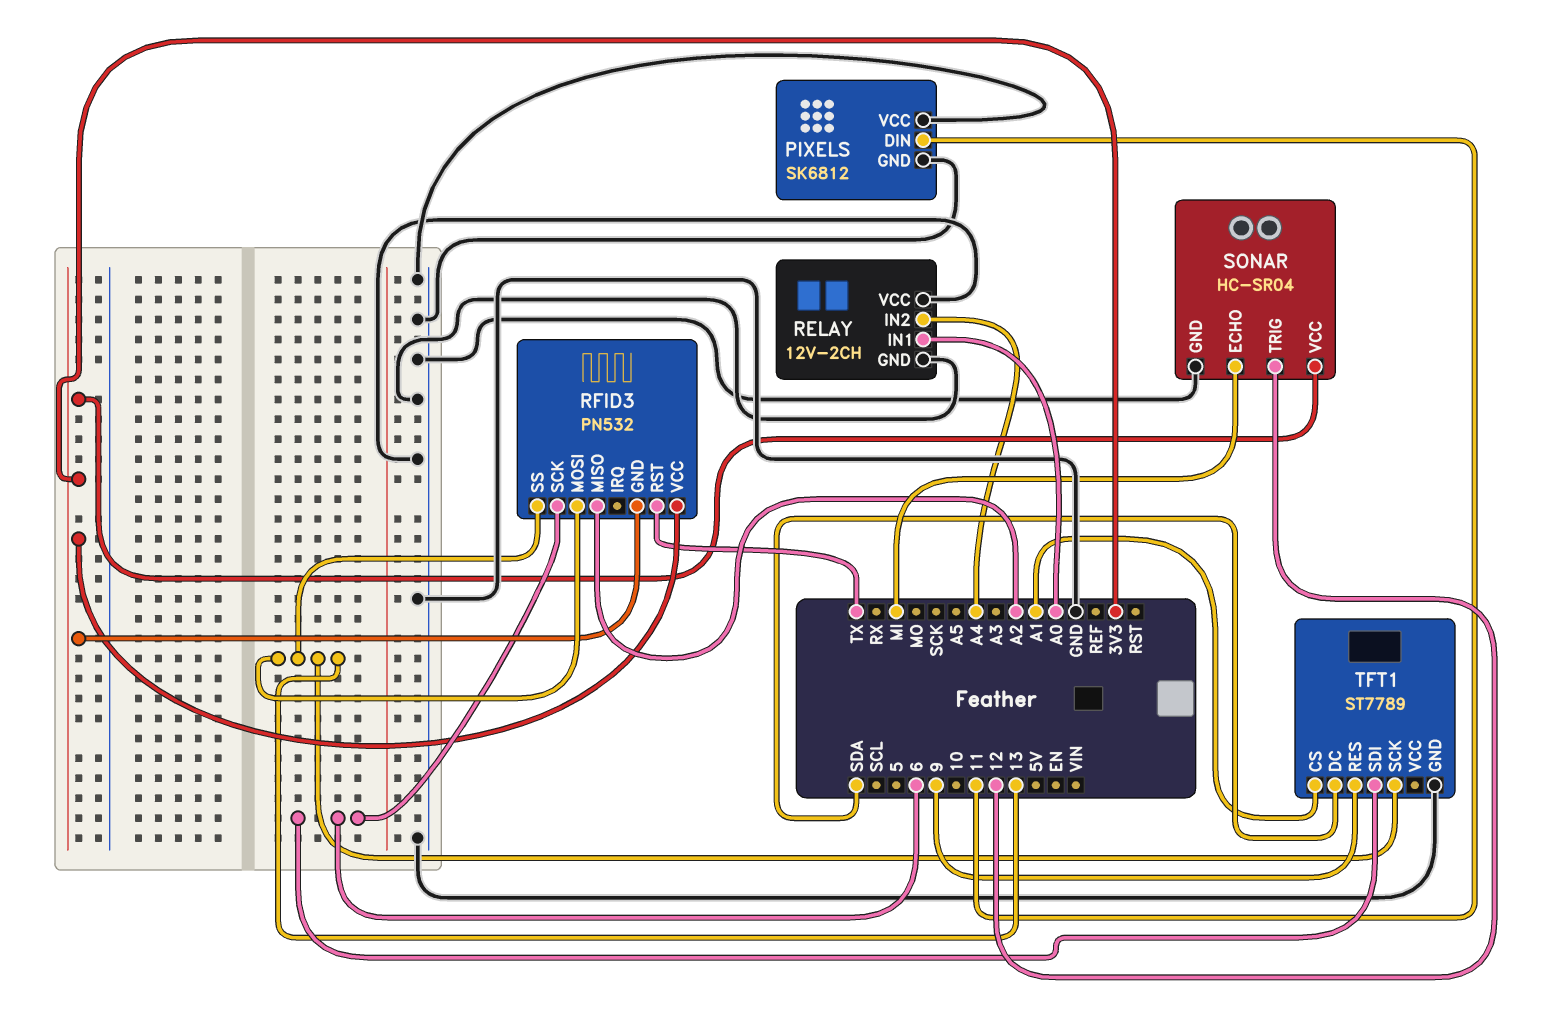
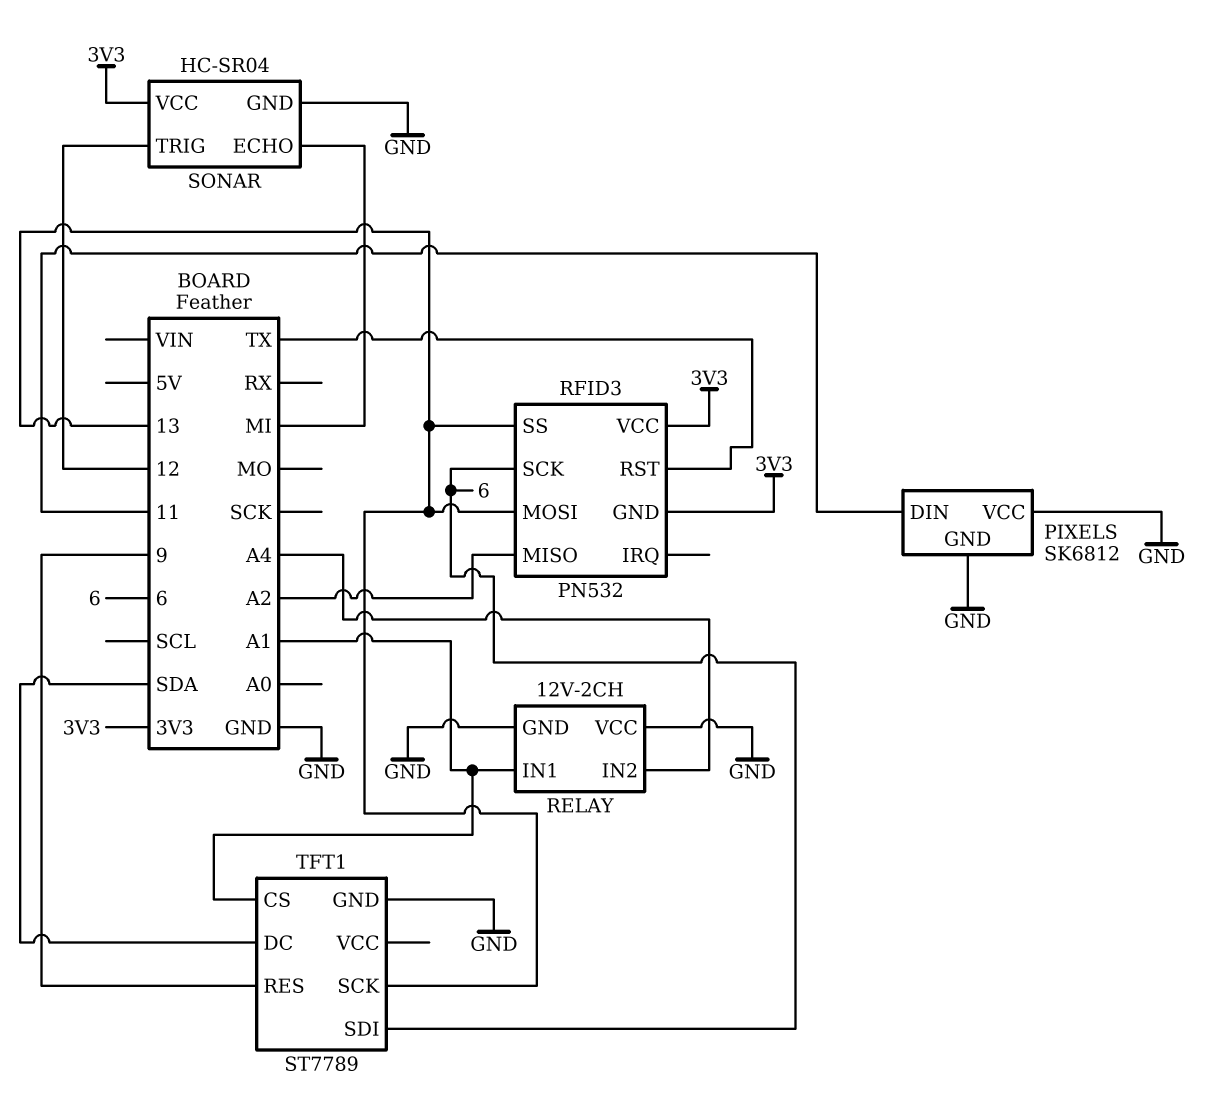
RELAY pin IN1: A0 -> A1

